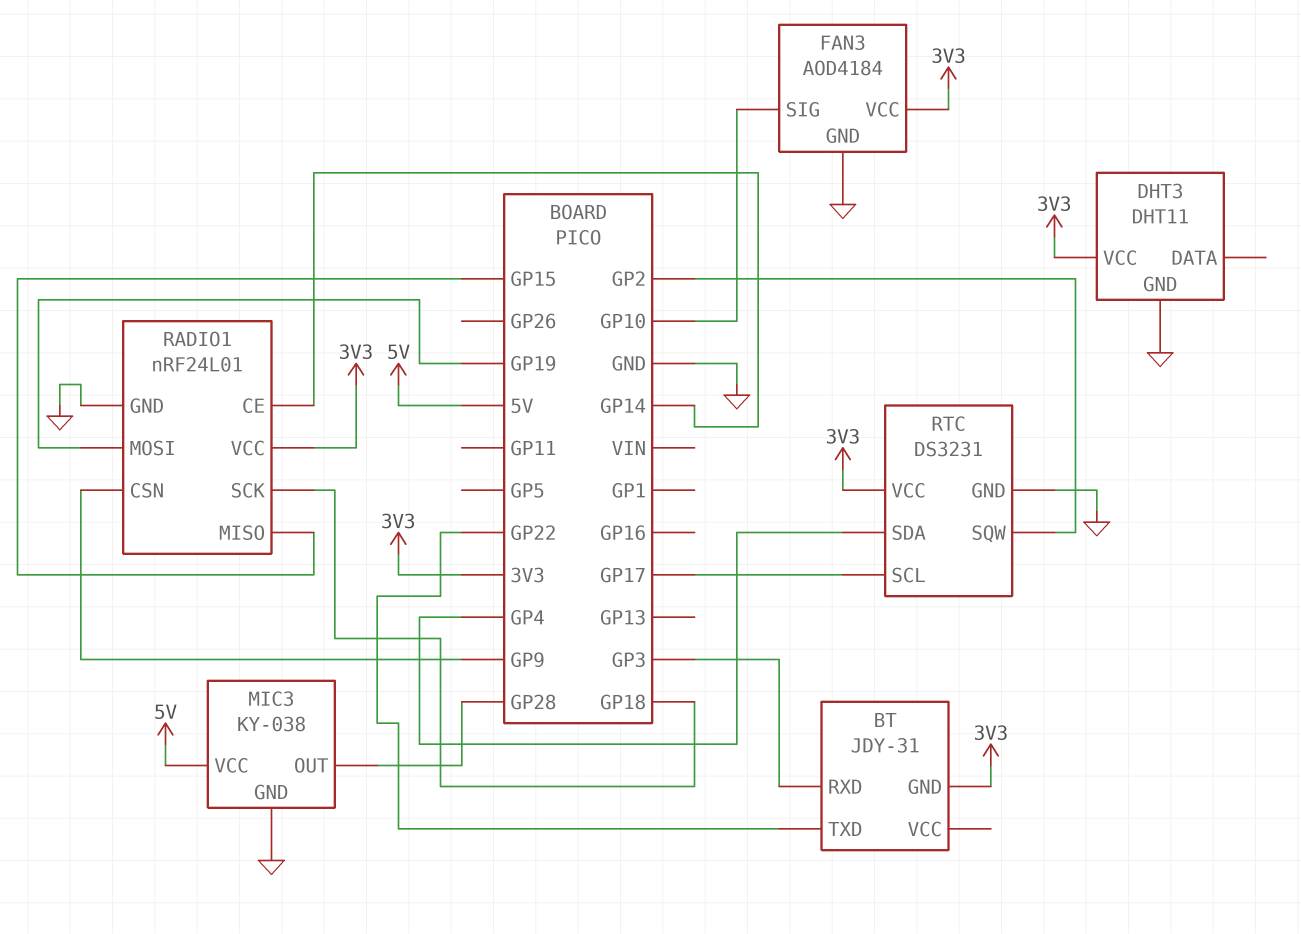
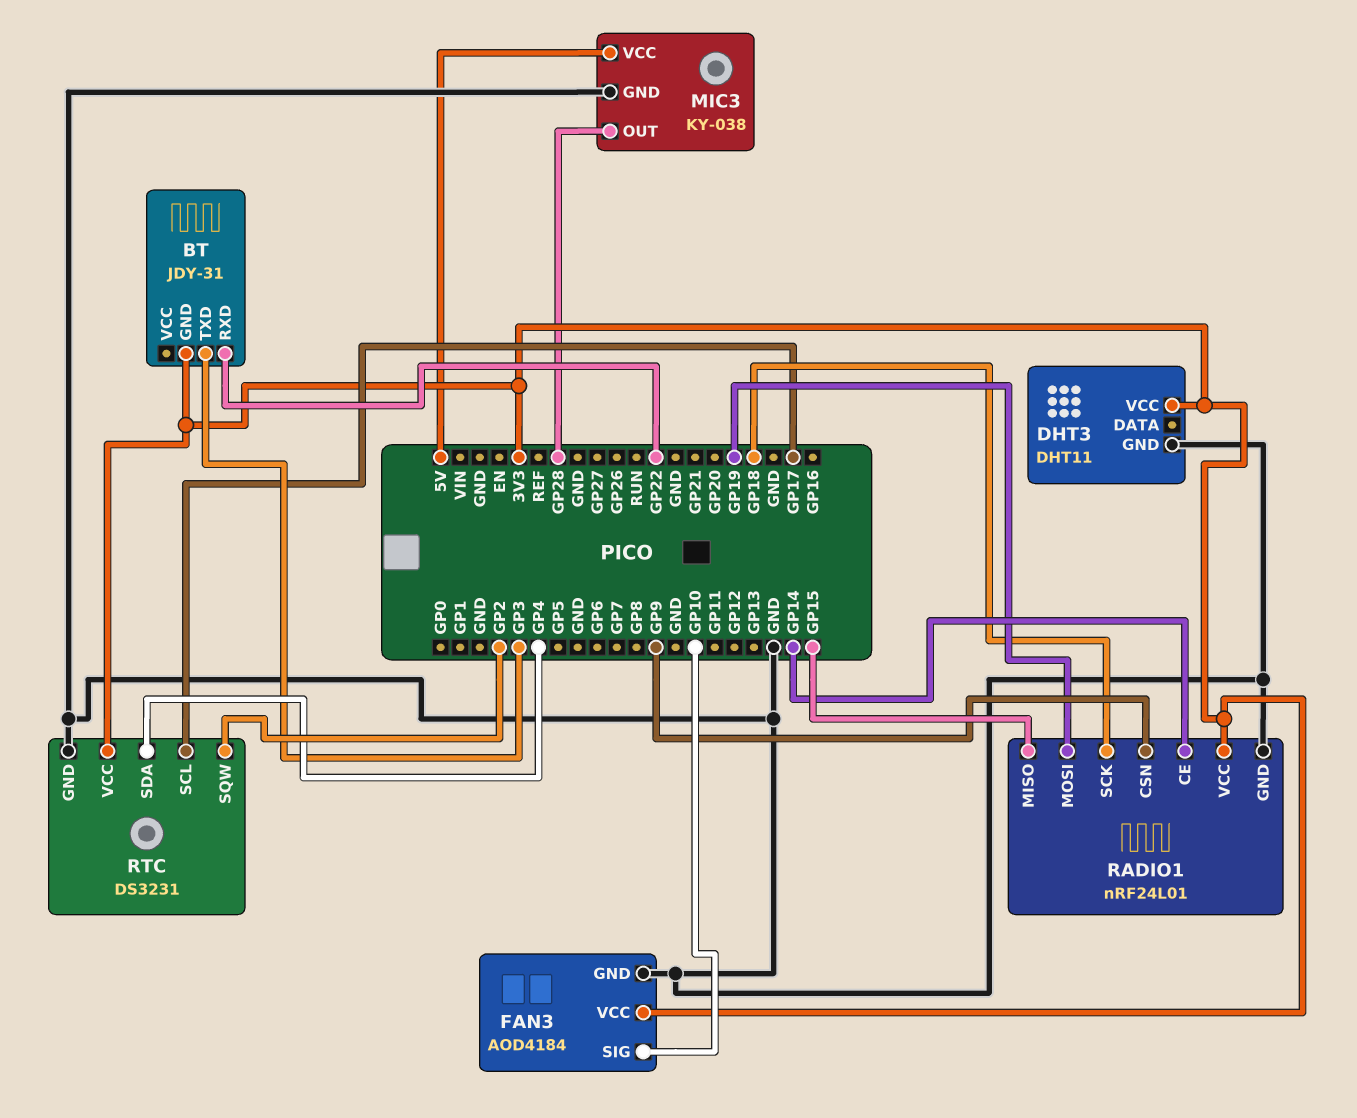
BT pin RXD: GP3 -> GP22
BT pin TXD: GP22 -> GP3

